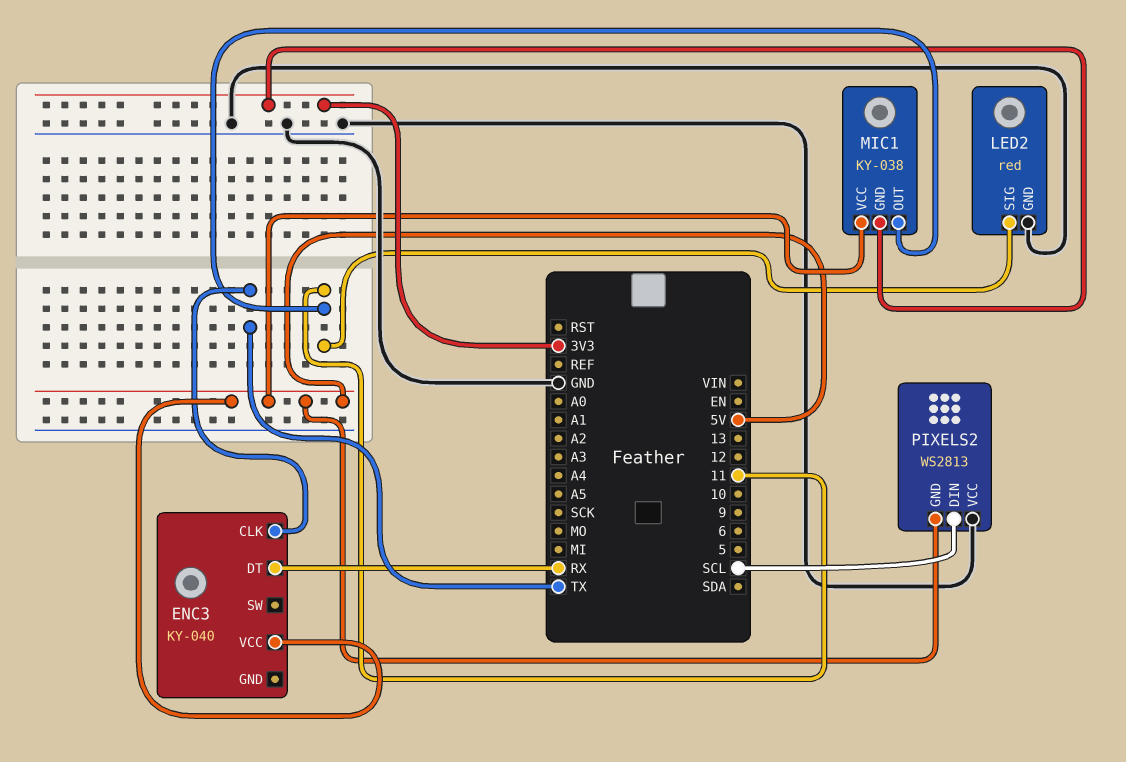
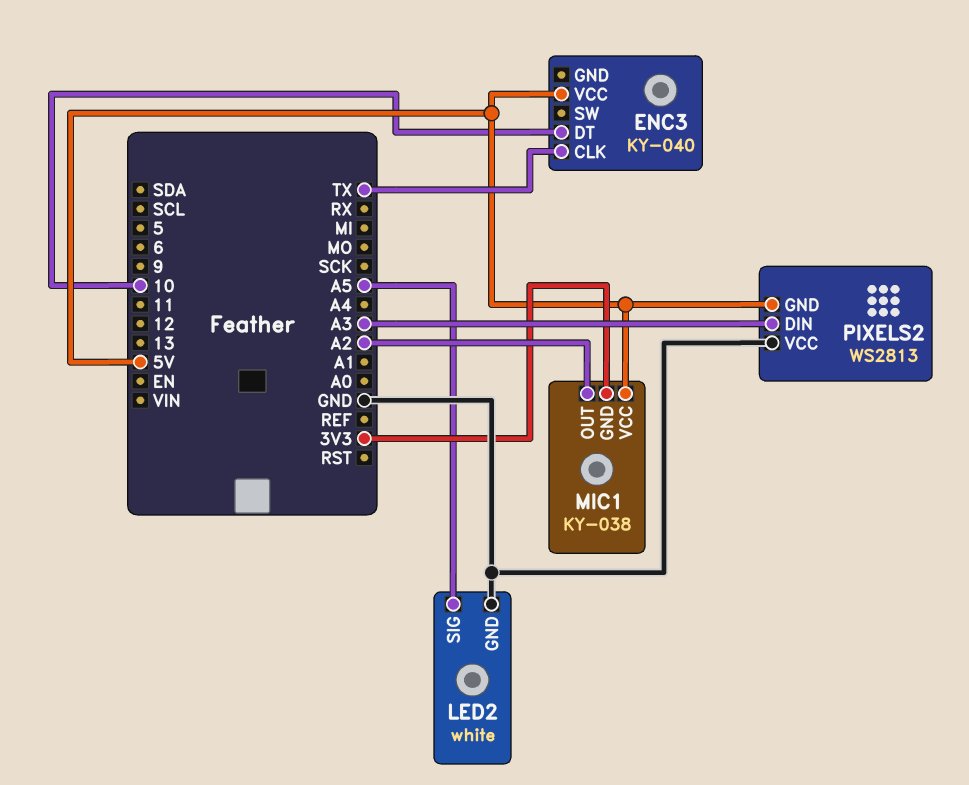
ENC3 pin DT: RX -> 10
LED2: red -> white
LED2 pin SIG: 11 -> A5
MIC1 pin OUT: 11 -> A2
PIXELS2 pin DIN: SCL -> A3

